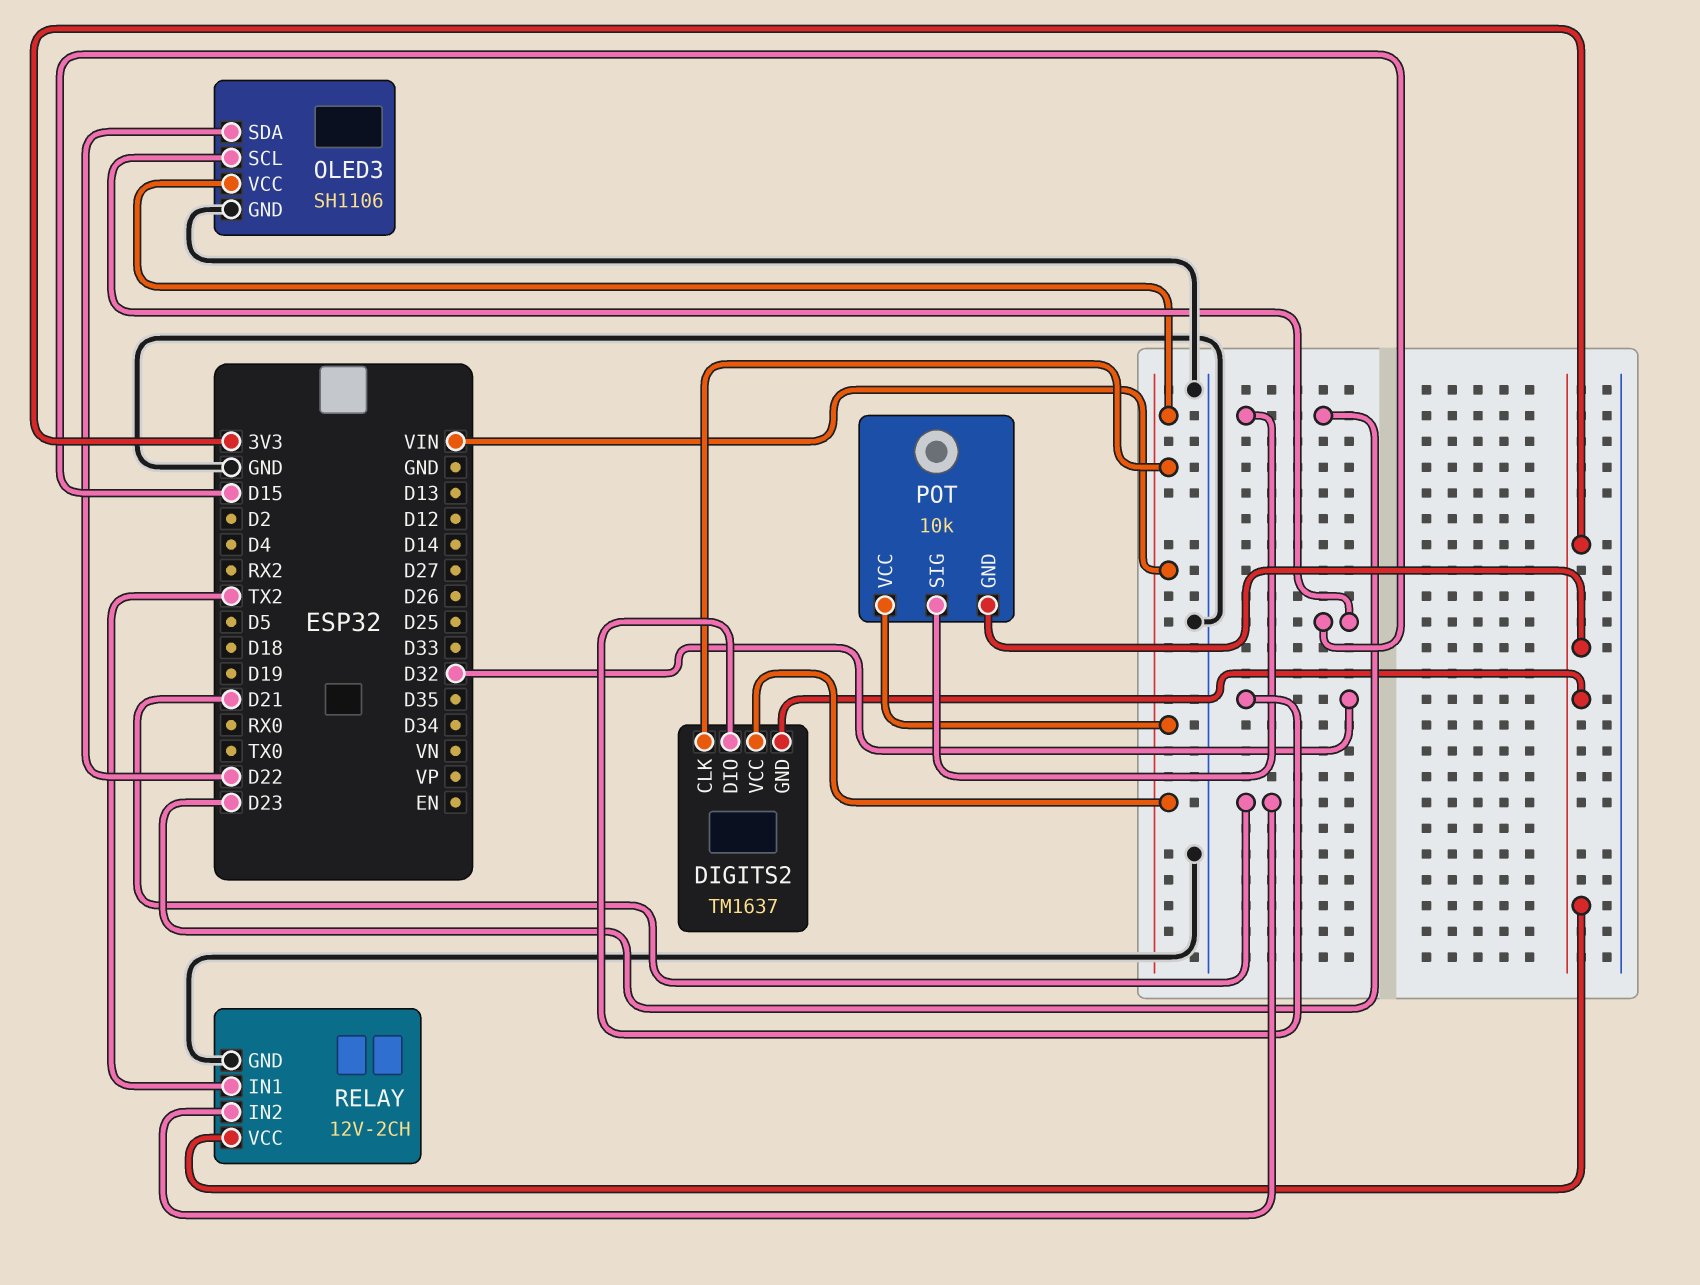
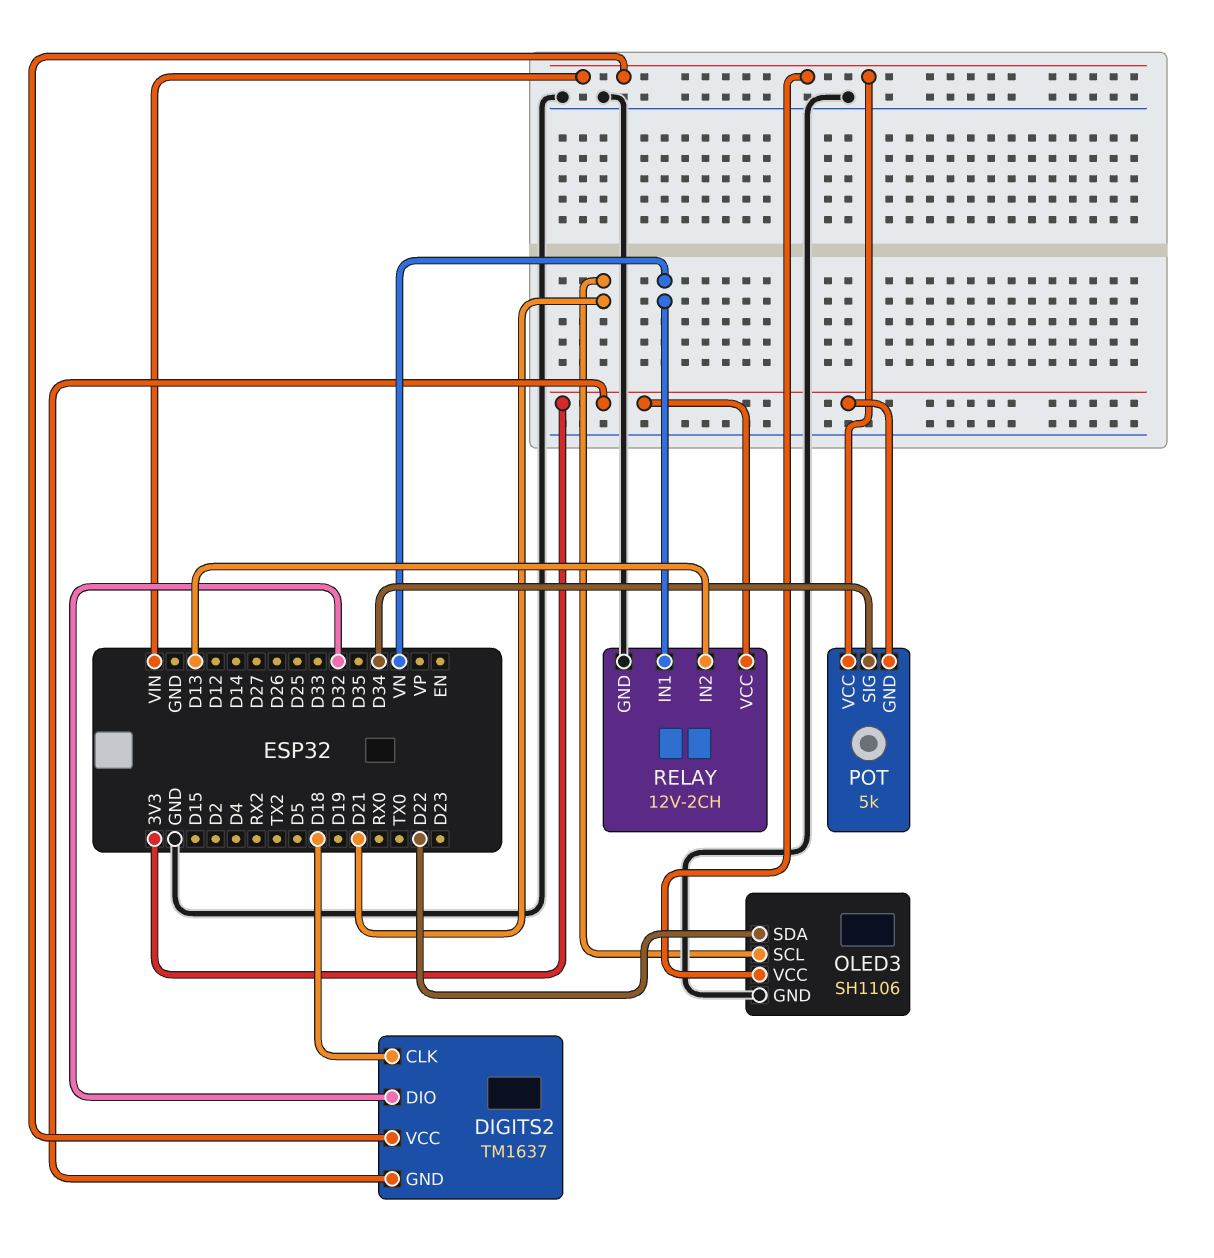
DIGITS2 pin CLK: VIN -> D18
OLED3 pin SCL: D15 -> D21
POT: 10k -> 5k
POT pin SIG: D23 -> D34
RELAY pin IN1: TX2 -> VN
RELAY pin IN2: D21 -> D13

